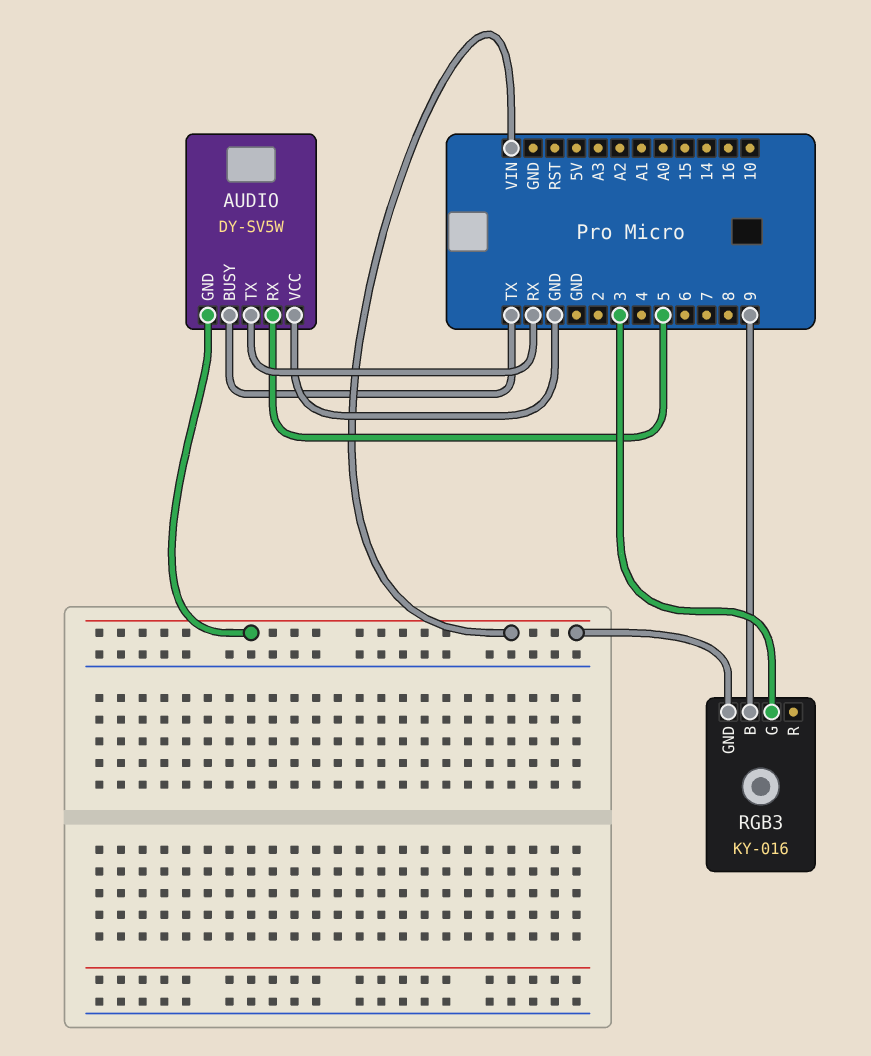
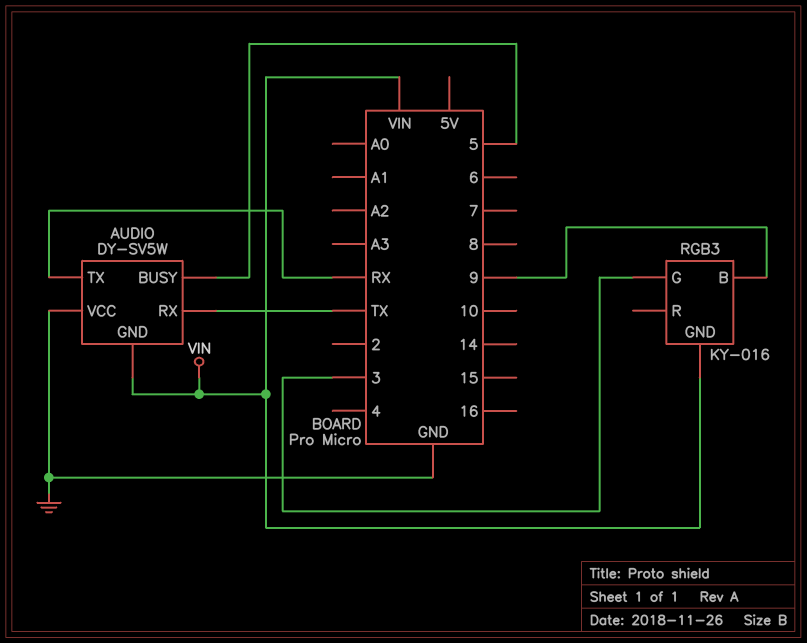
AUDIO pin BUSY: TX -> 5
AUDIO pin RX: 5 -> TX

